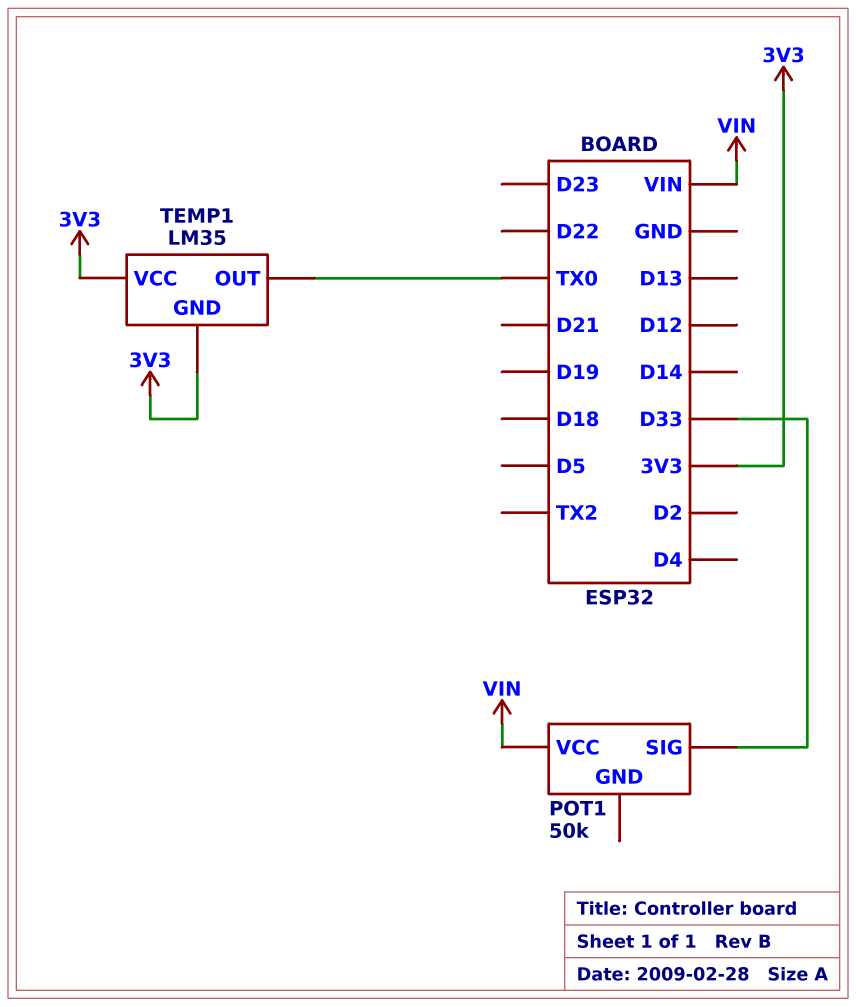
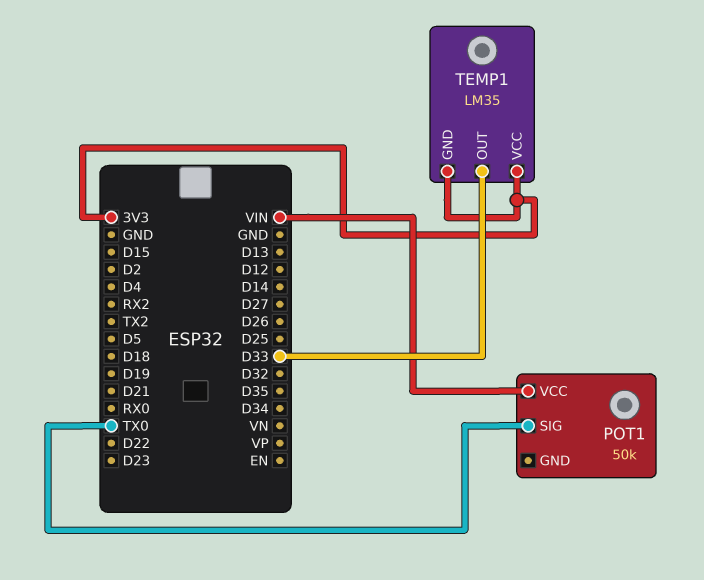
POT1 pin SIG: D33 -> TX0
TEMP1 pin OUT: TX0 -> D33

